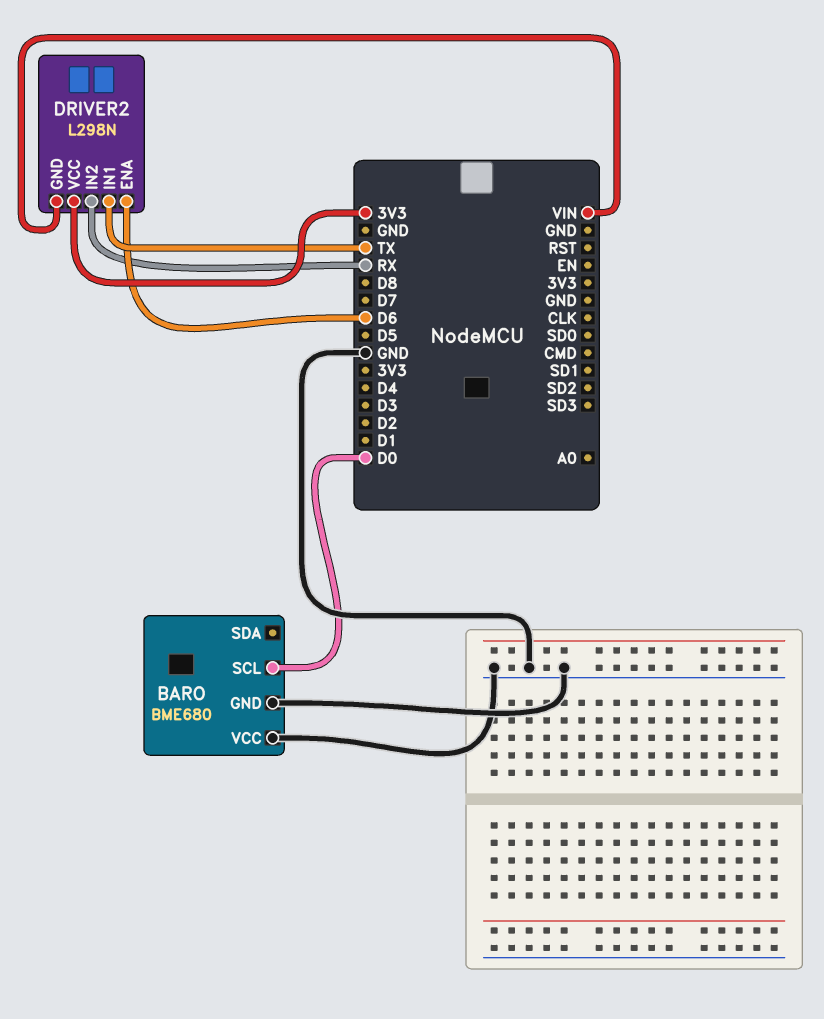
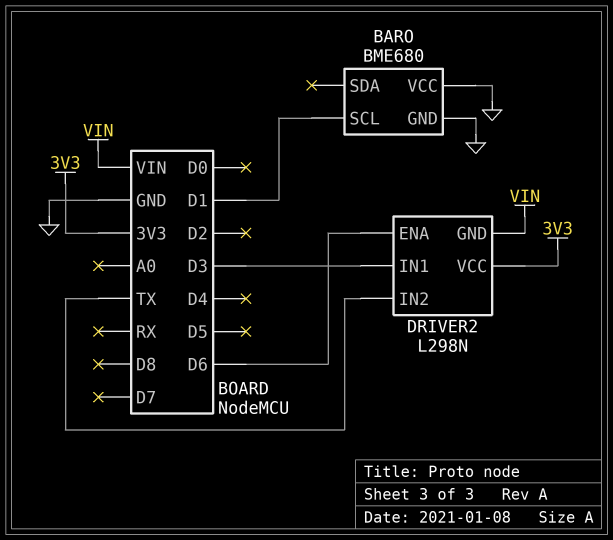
BARO pin SCL: D0 -> D1
DRIVER2 pin IN1: TX -> D3
DRIVER2 pin IN2: RX -> TX

